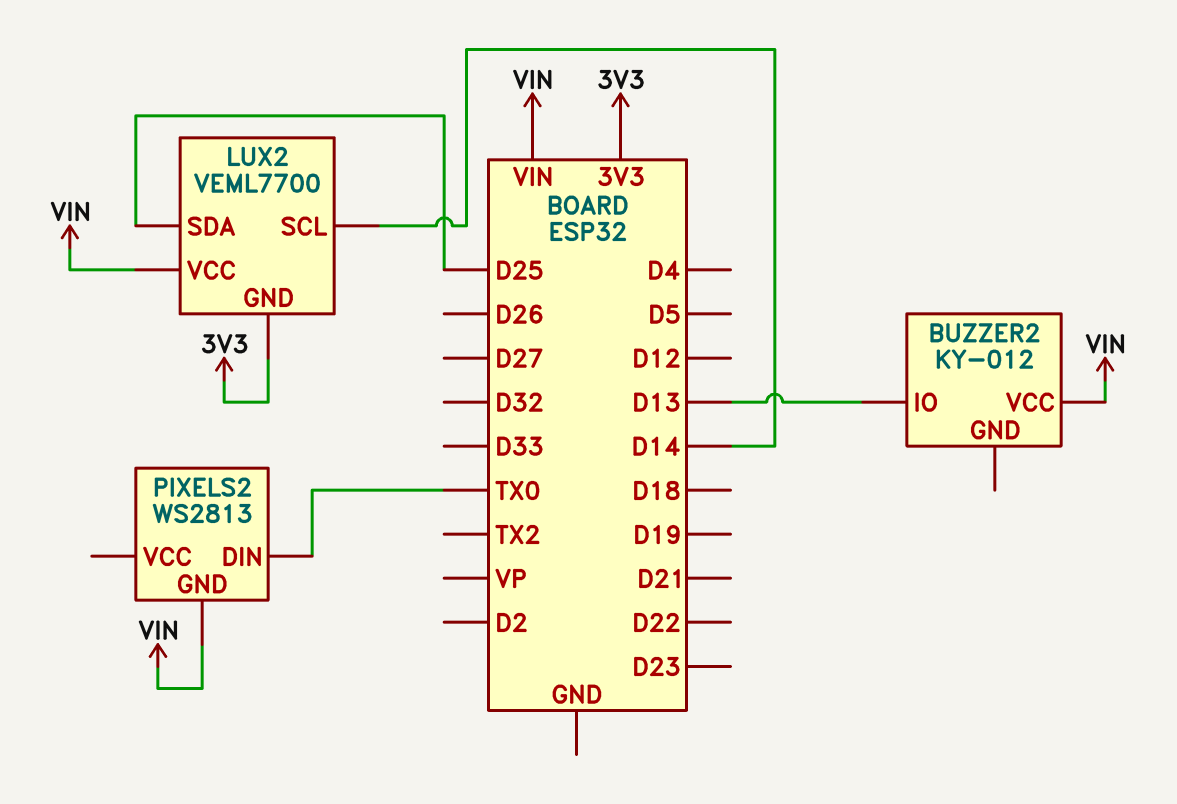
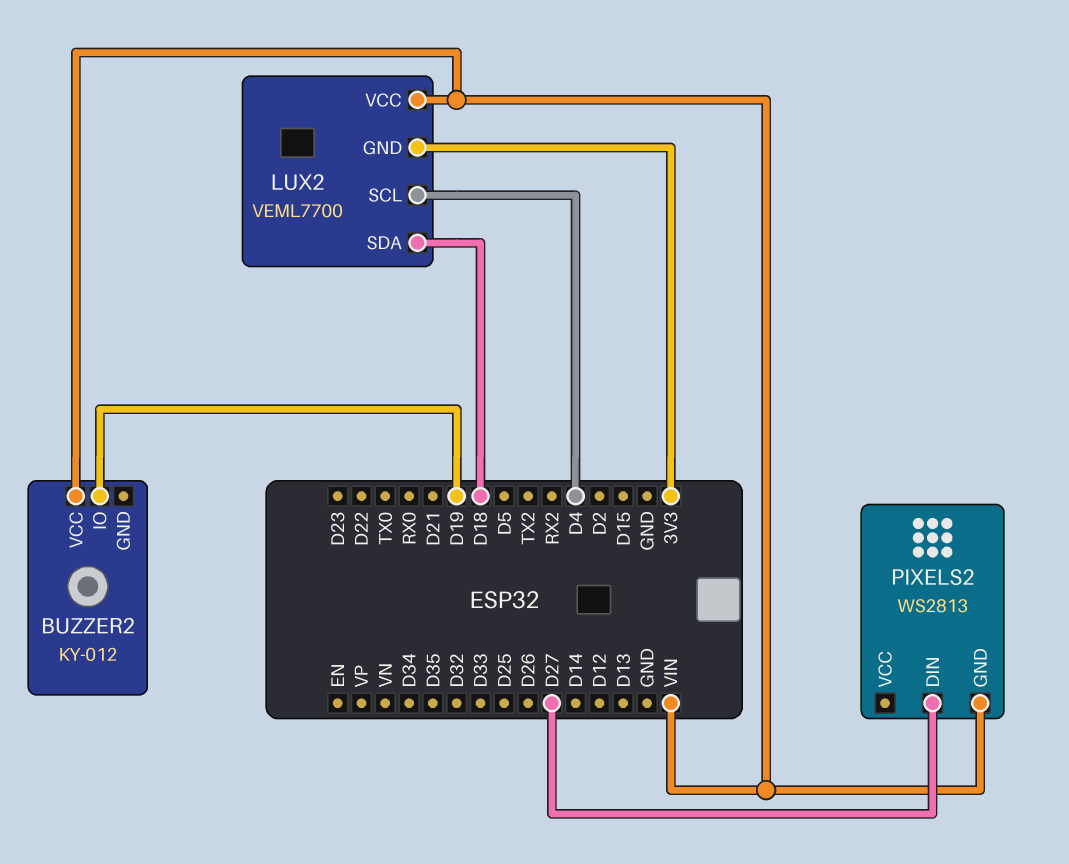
BUZZER2 pin IO: D13 -> D19
LUX2 pin SCL: D14 -> D4
LUX2 pin SDA: D25 -> D18
PIXELS2 pin DIN: TX0 -> D27

